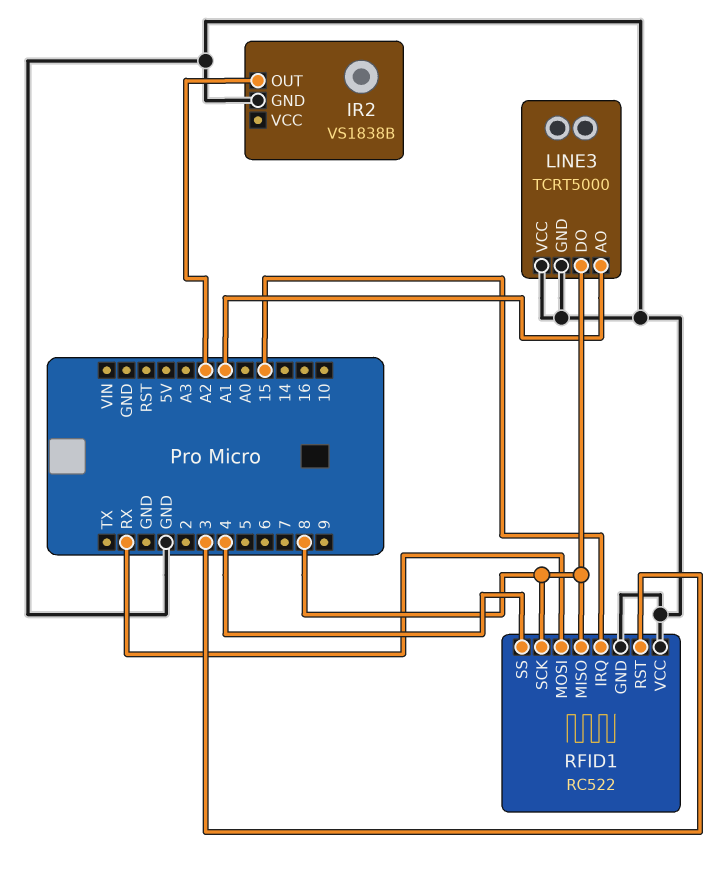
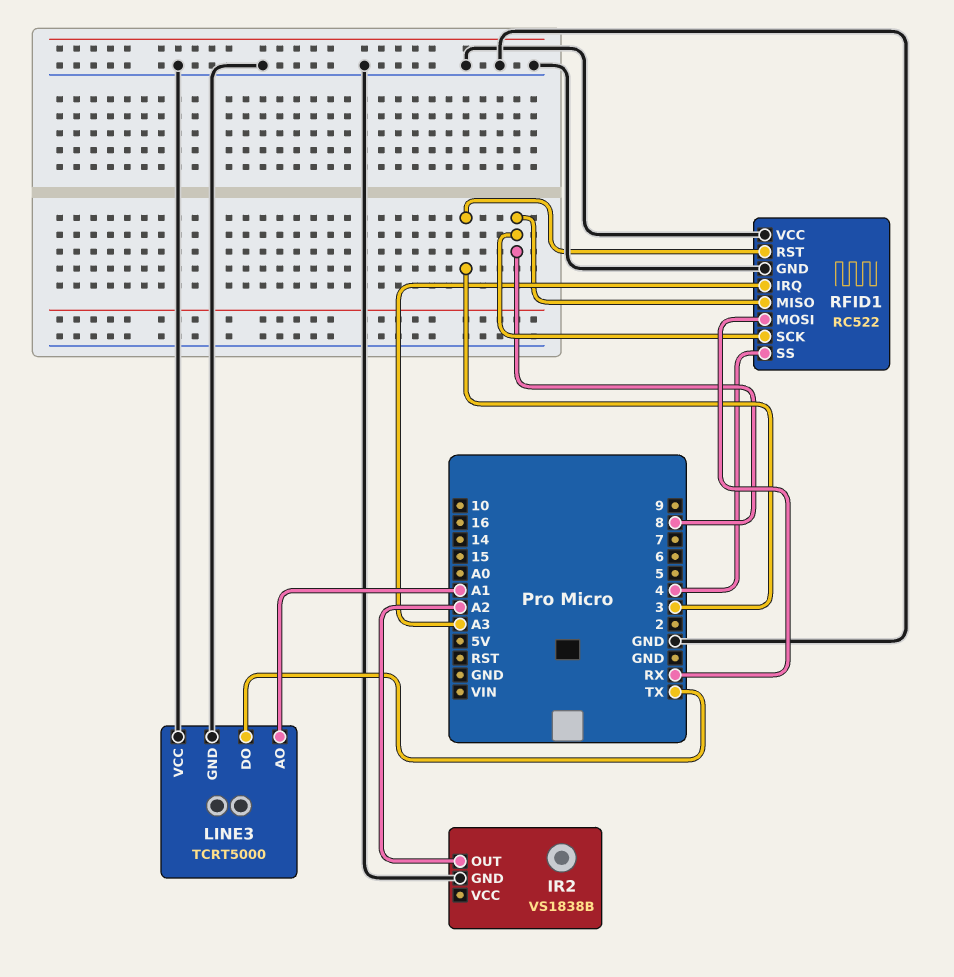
LINE3 pin DO: 8 -> TX
RFID1 pin IRQ: 15 -> A3

